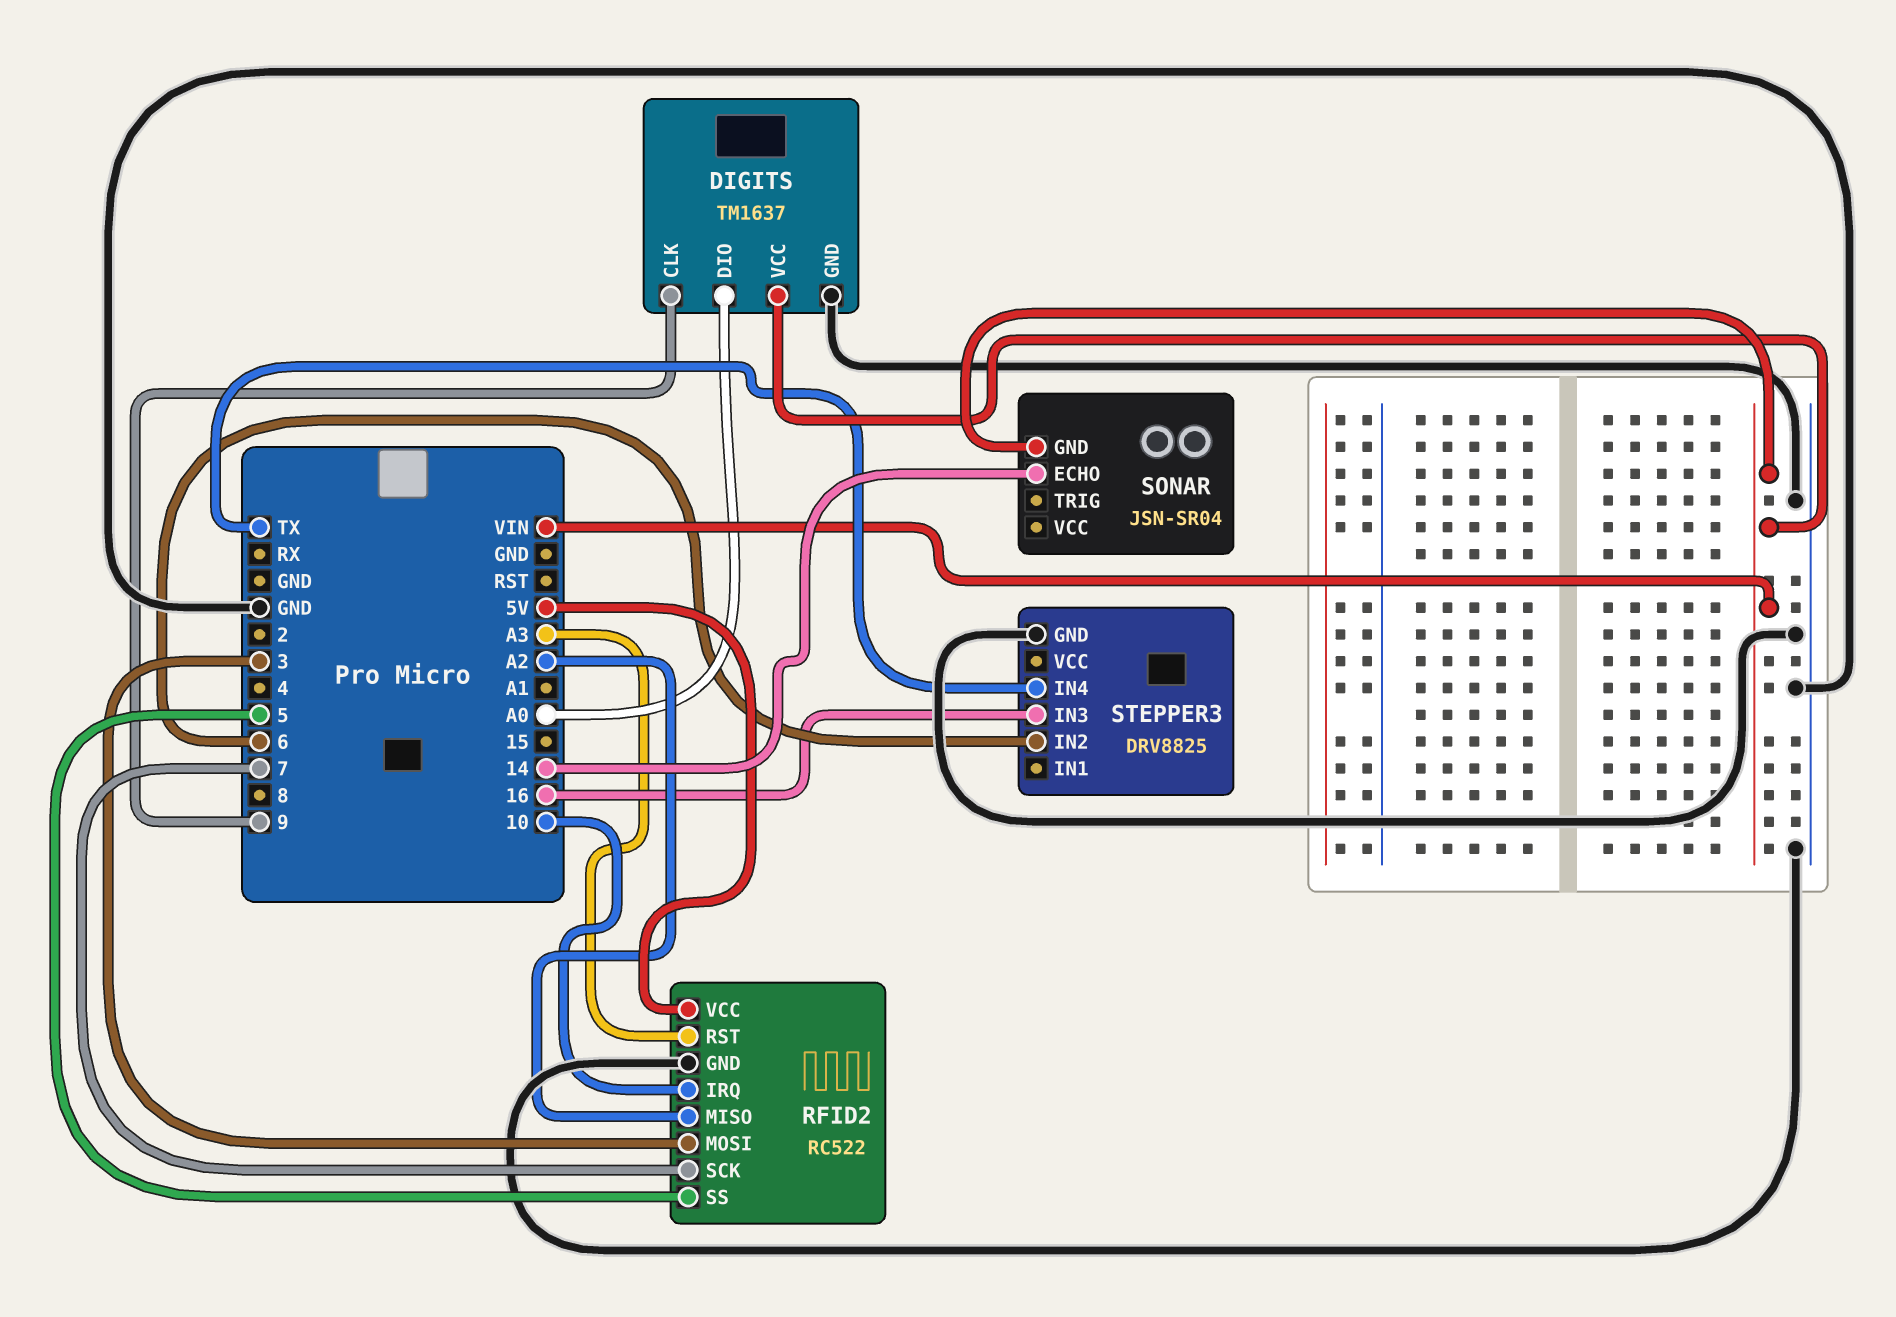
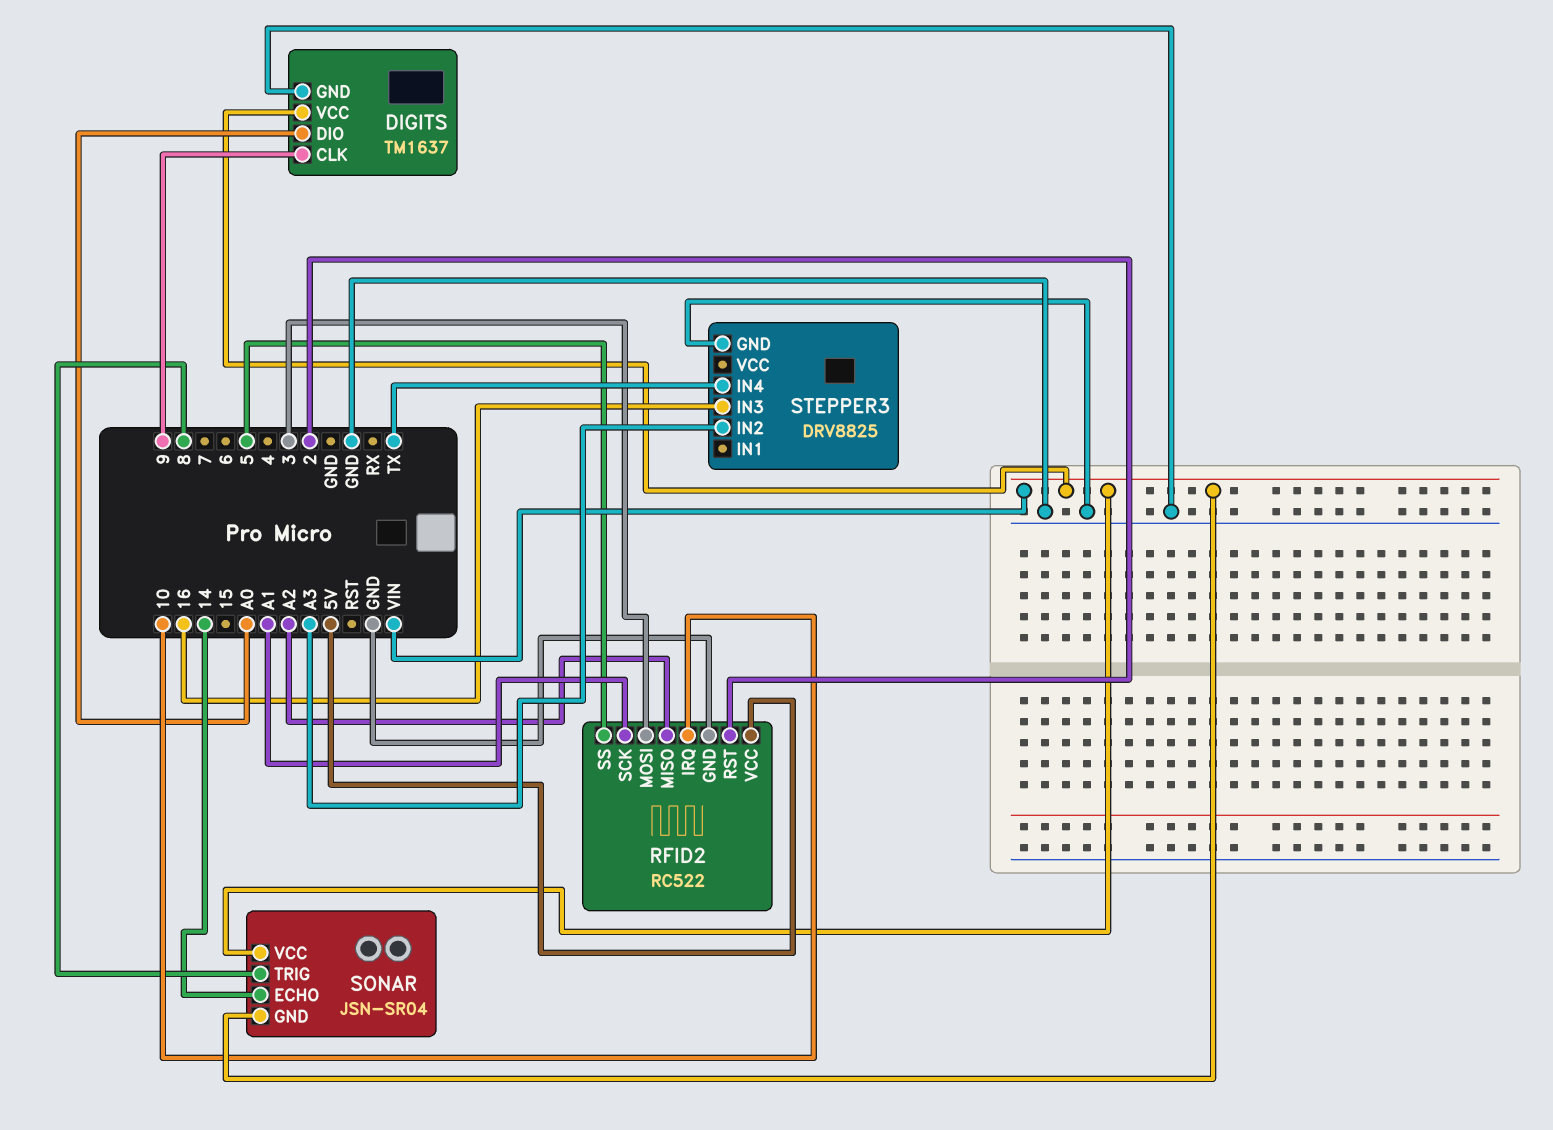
RFID2 pin RST: A3 -> 2
RFID2 pin SCK: 7 -> A1
SONAR pin TRIG: none -> 8
SONAR pin VCC: none -> VIN
STEPPER3 pin IN2: 6 -> A3

